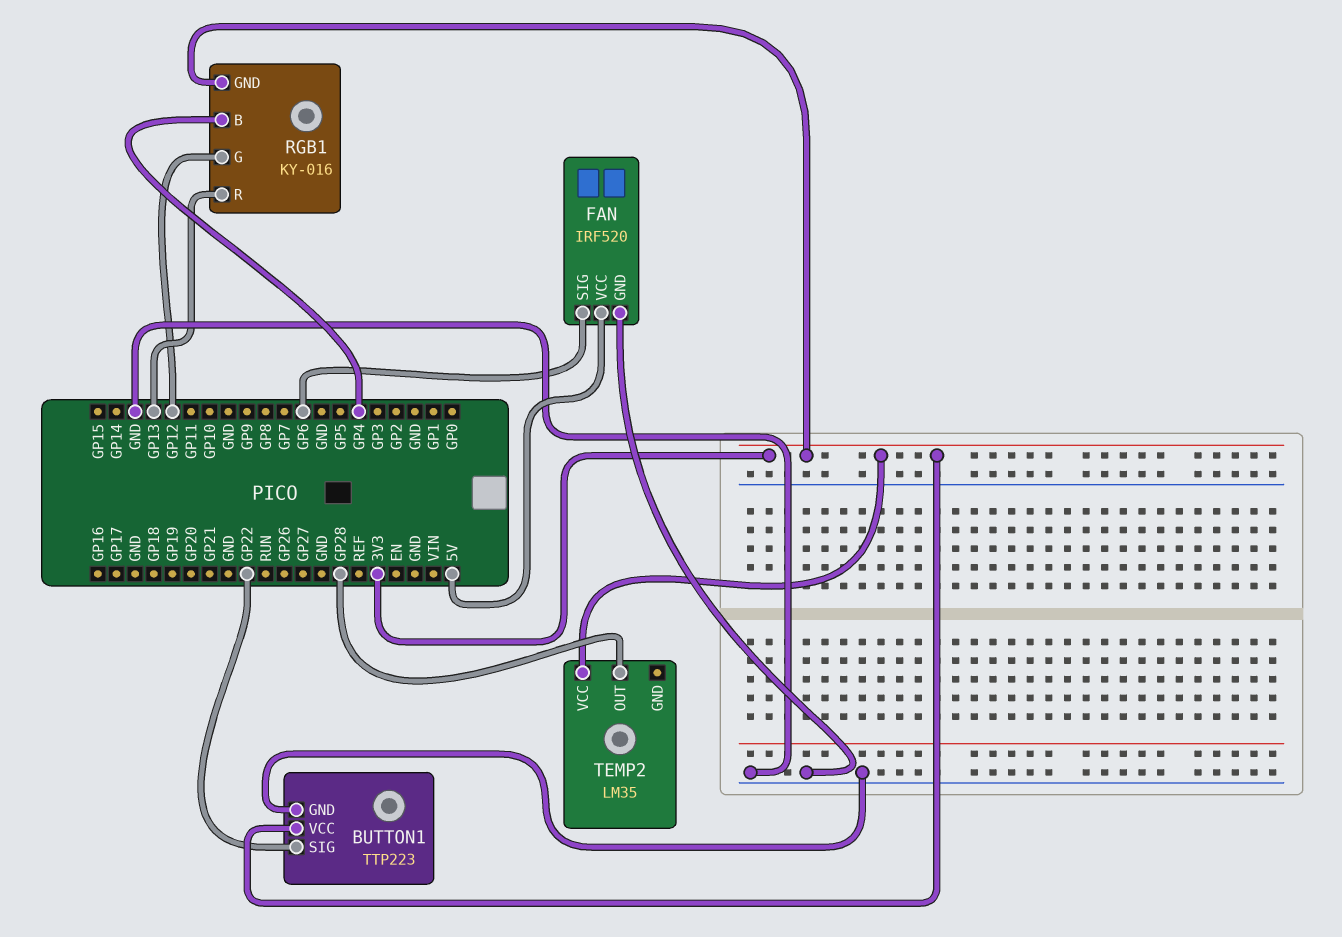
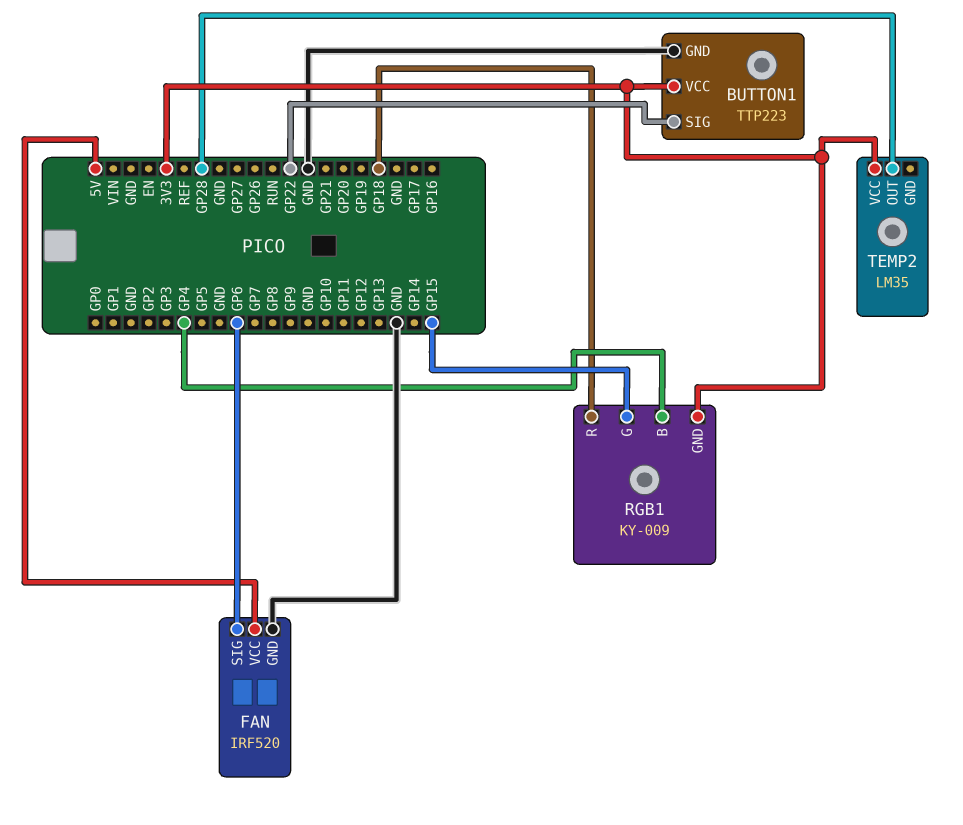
RGB1: KY-016 -> KY-009
RGB1 pin G: GP12 -> GP15
RGB1 pin R: GP13 -> GP18

